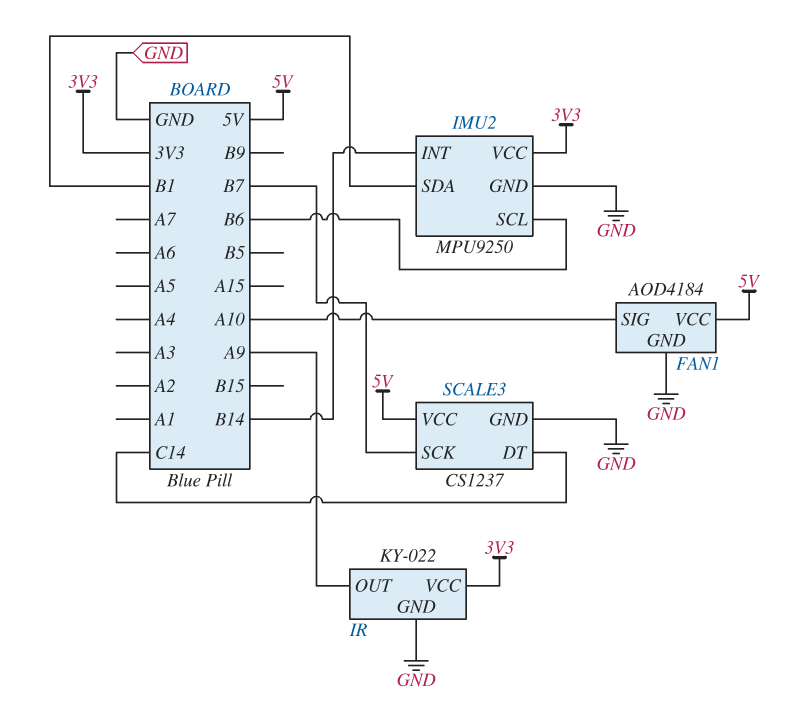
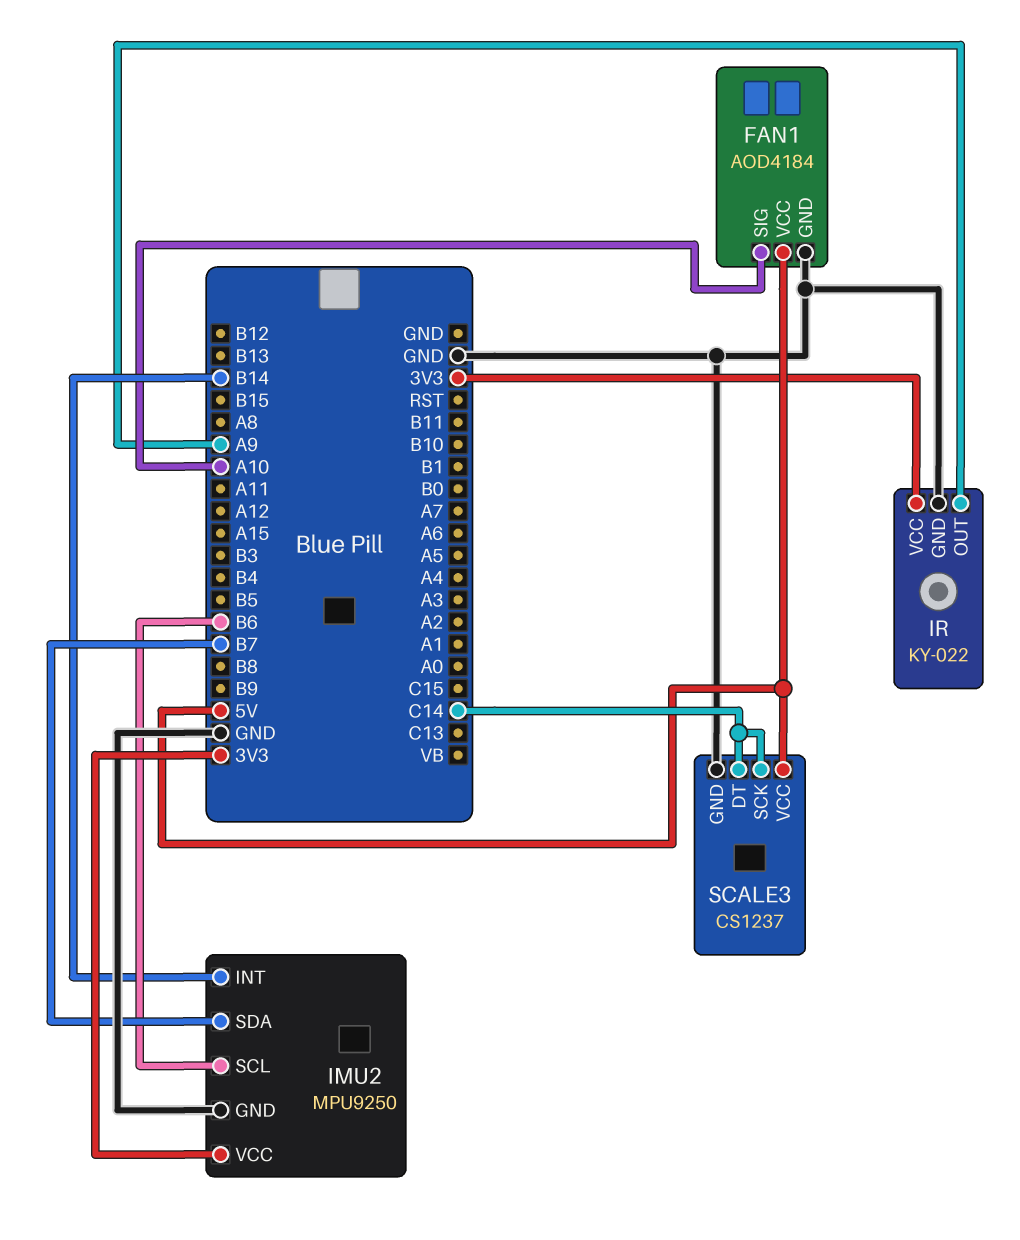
IMU2 pin SDA: B1 -> B7
SCALE3 pin SCK: B7 -> C14

